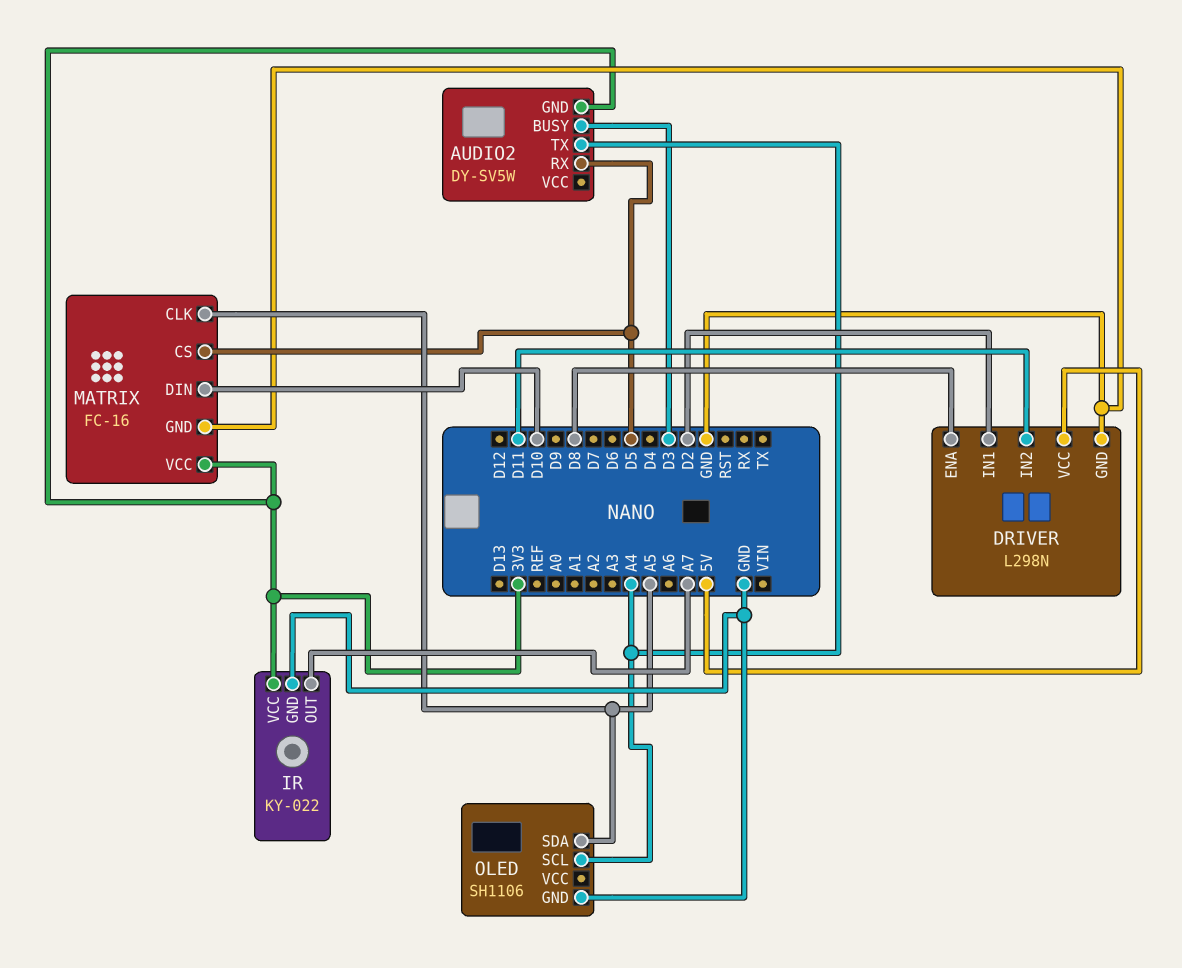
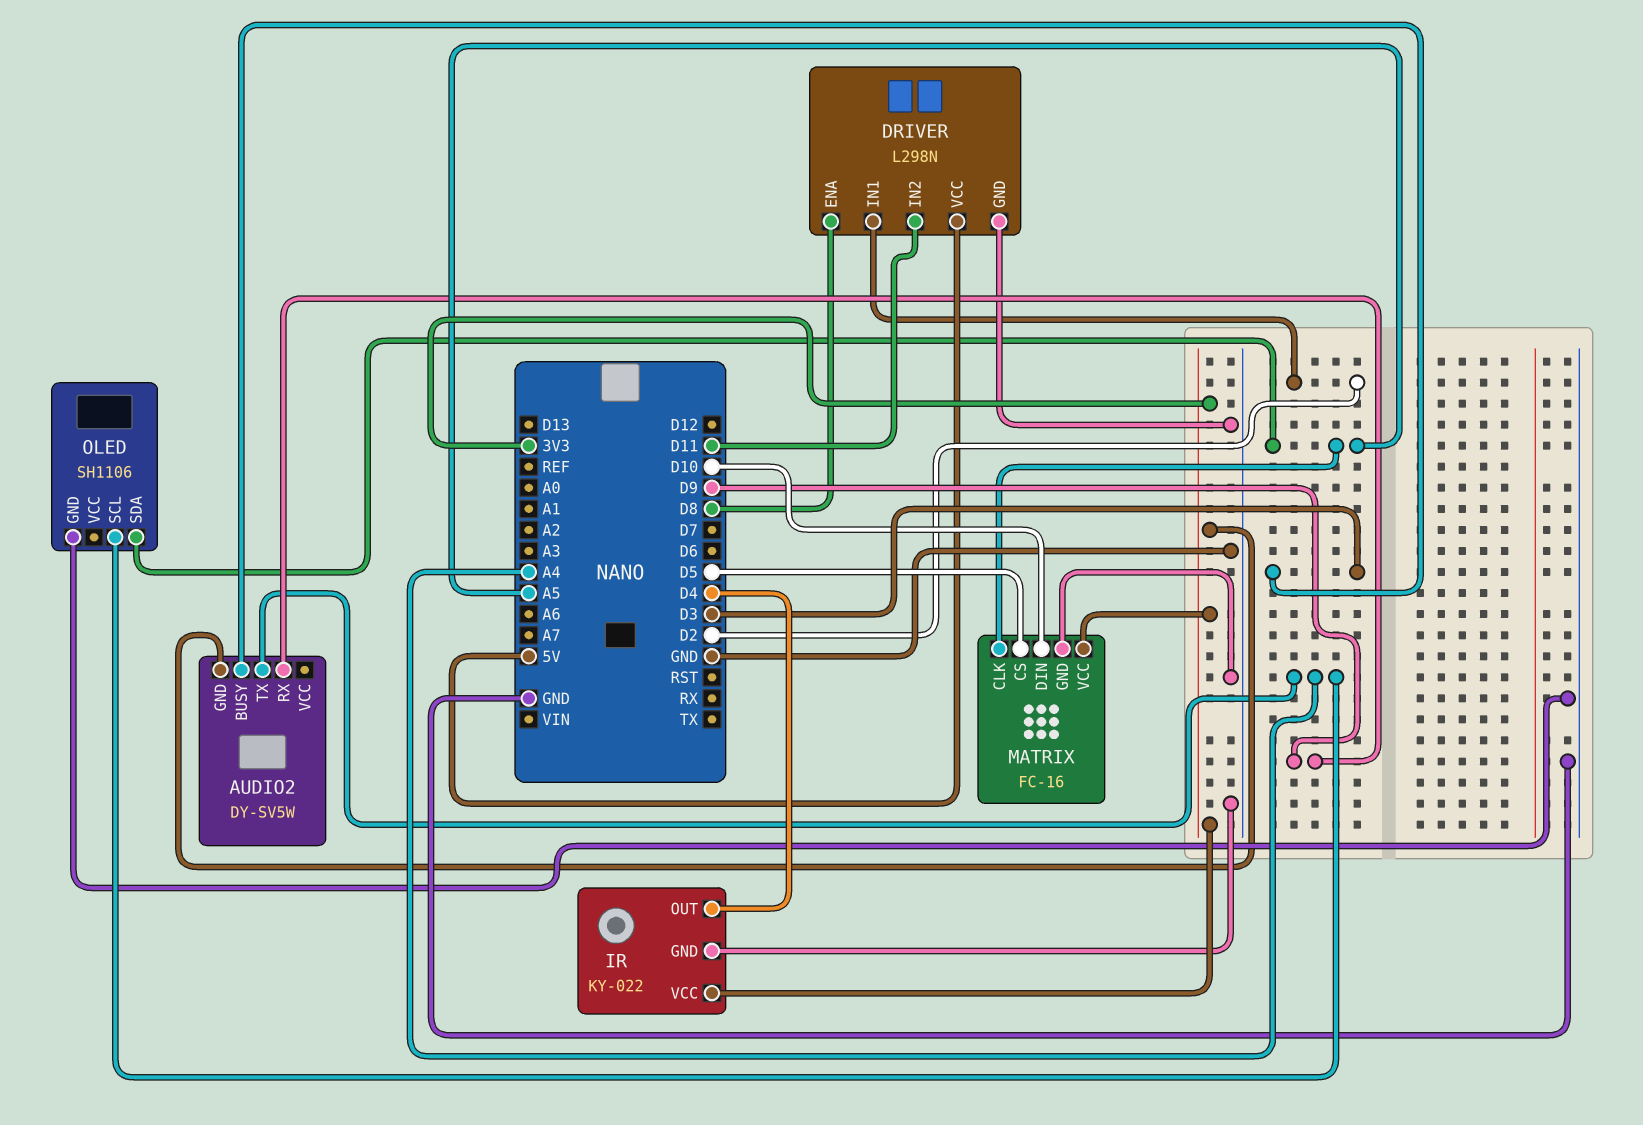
AUDIO2 pin RX: D5 -> D9
IR pin OUT: A7 -> D4

